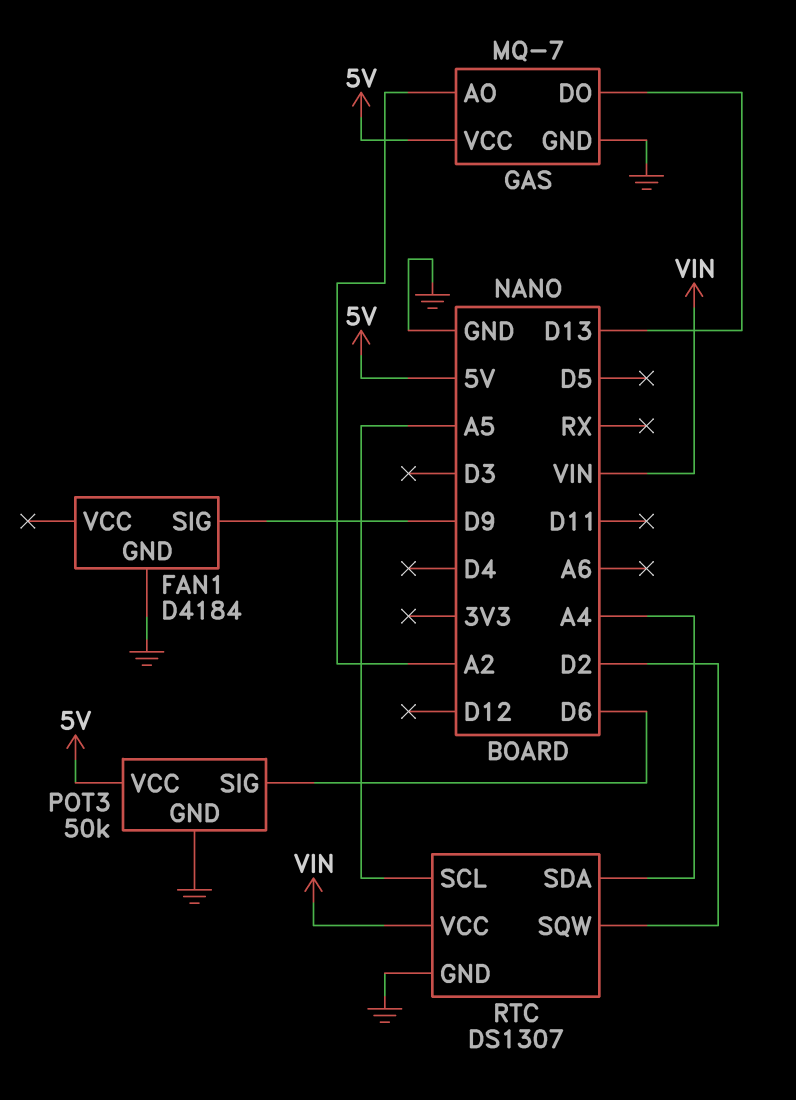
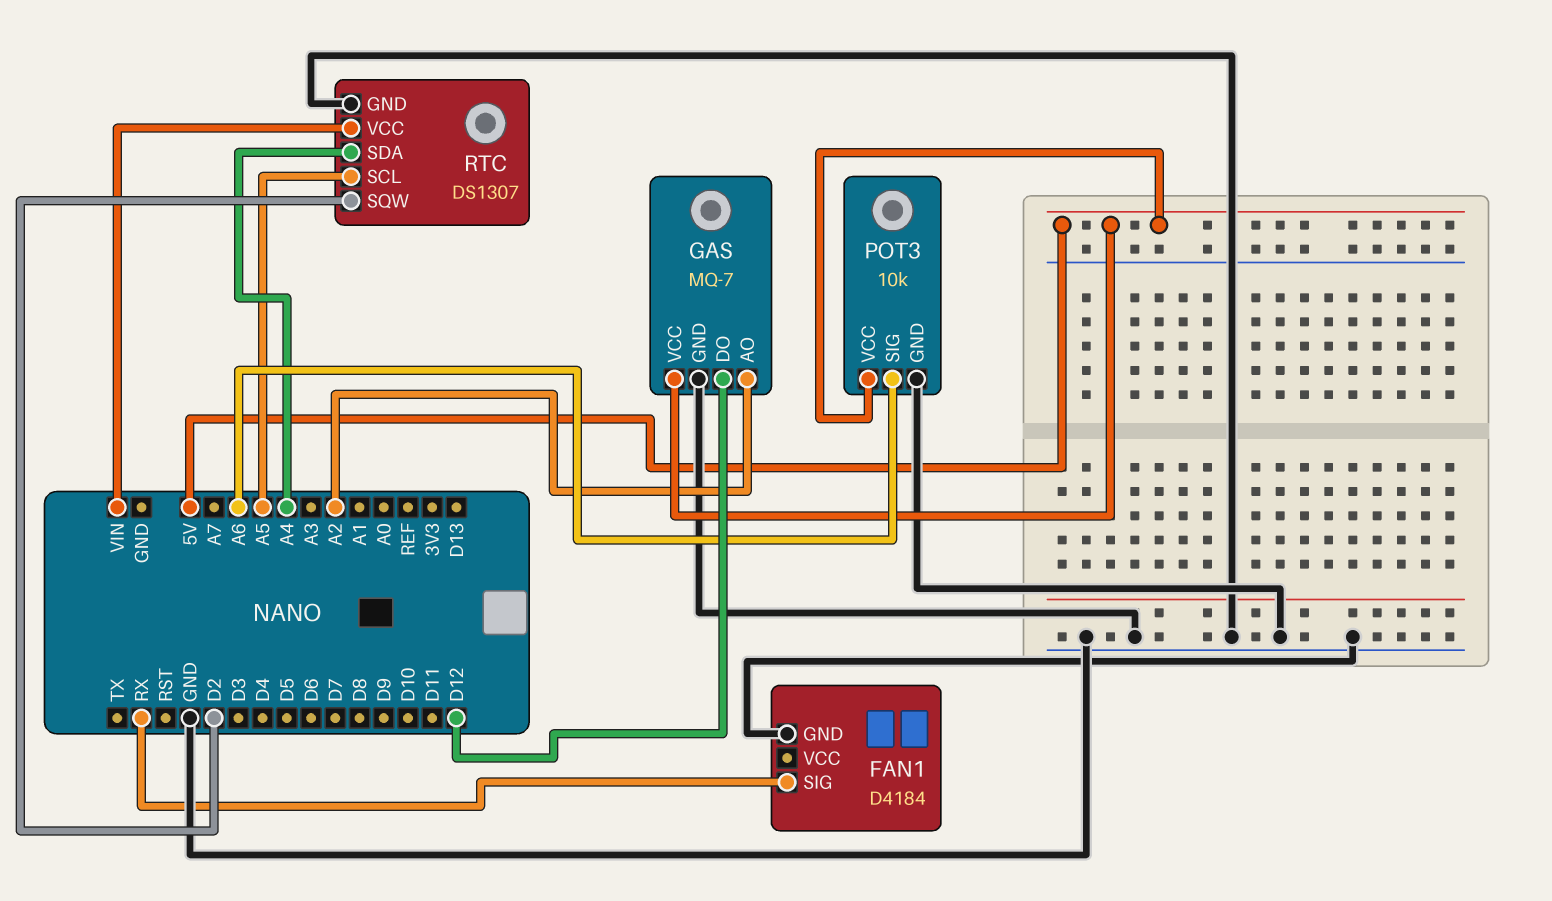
FAN1 pin SIG: D9 -> RX
GAS pin DO: D13 -> D12
POT3: 50k -> 10k
POT3 pin SIG: D6 -> A6

